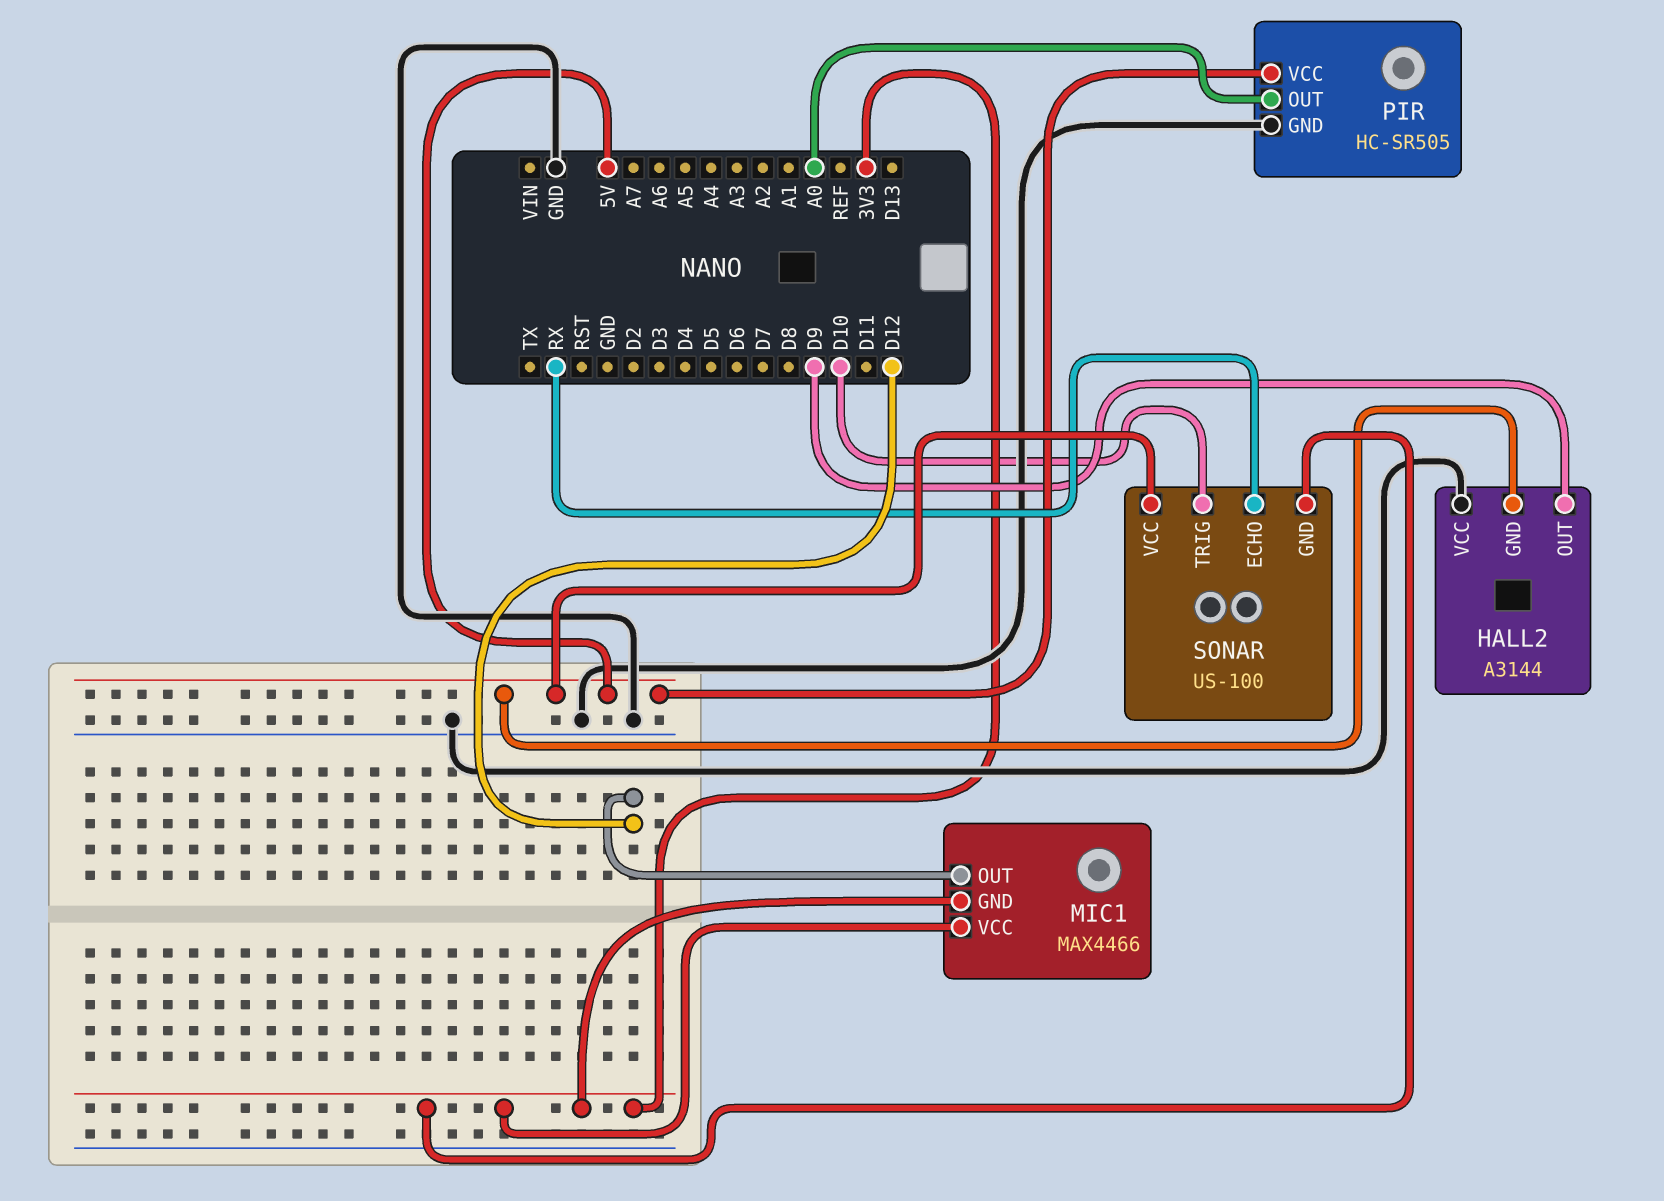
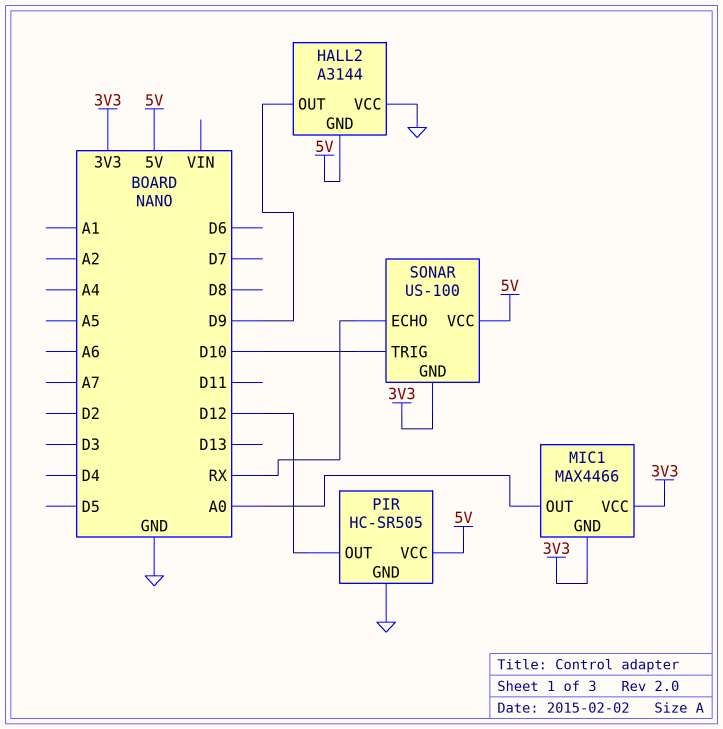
MIC1 pin OUT: D12 -> A0
PIR pin OUT: A0 -> D12

